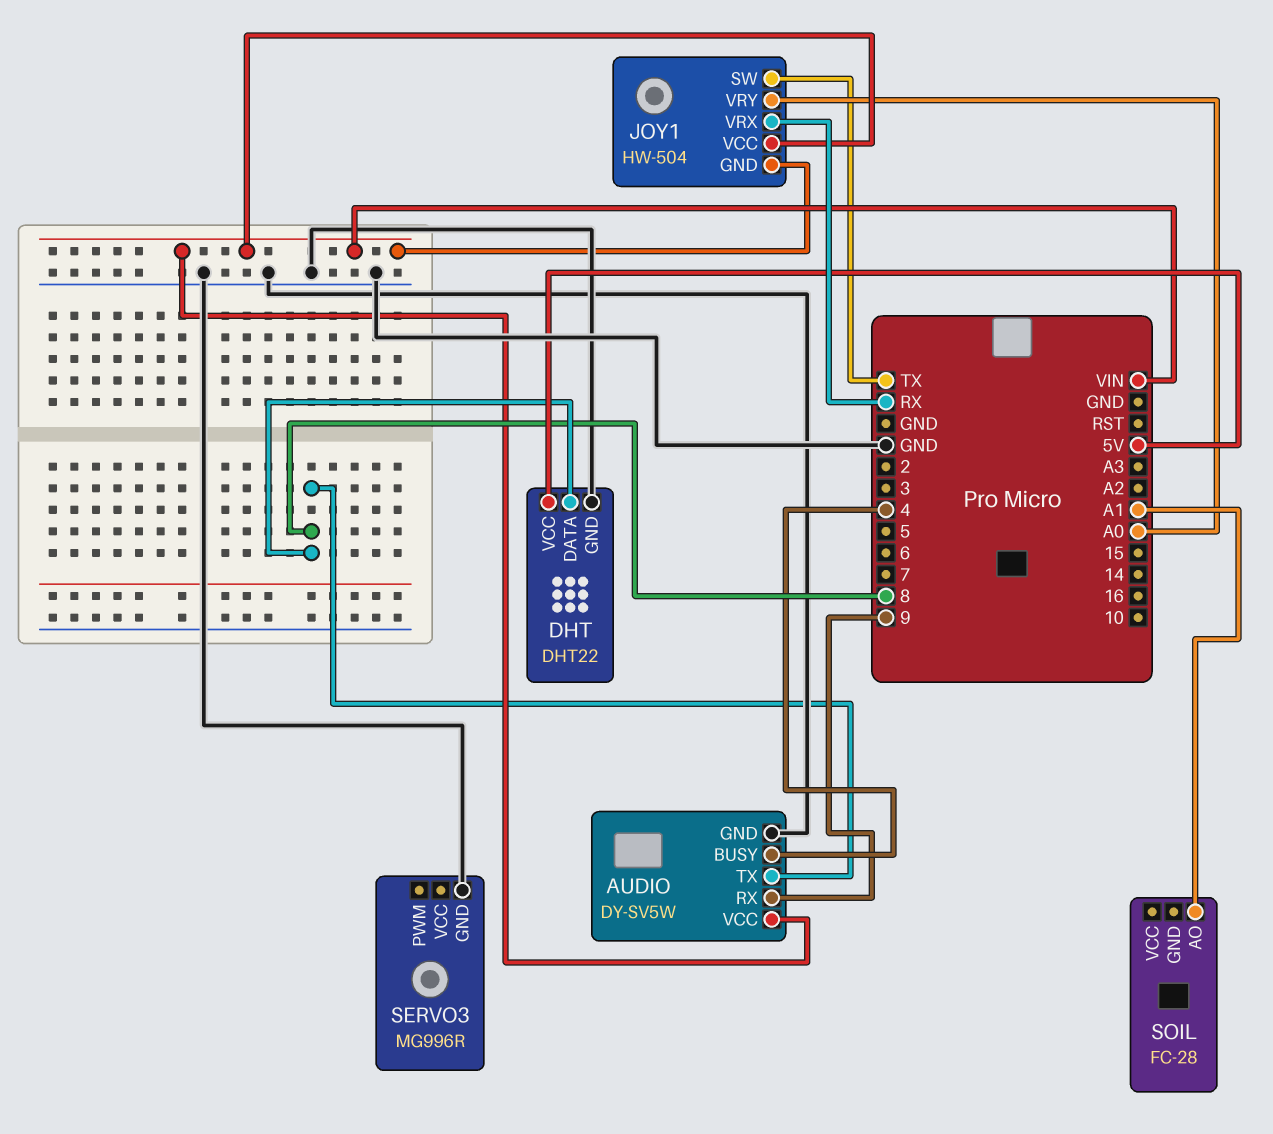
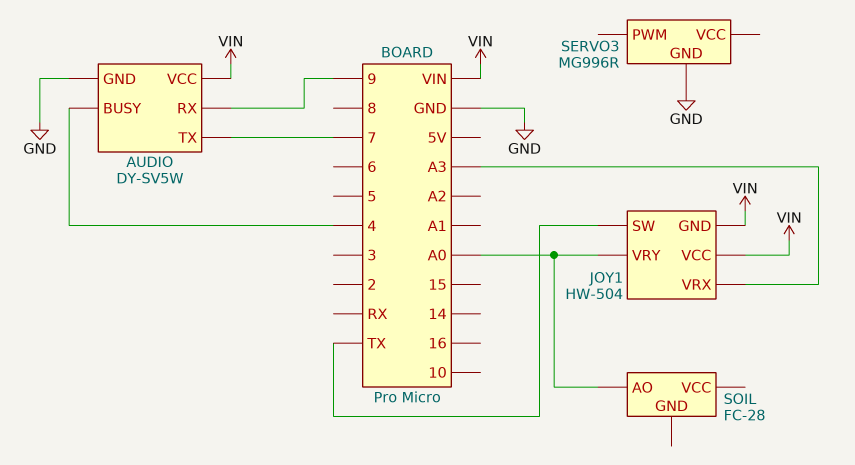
AUDIO pin TX: 8 -> 7
DHT: DHT22 -> none
DHT pin DATA: 8 -> none
DHT pin GND: GND -> none
DHT pin VCC: 5V -> none
JOY1 pin VRX: RX -> A3
SOIL pin AO: A1 -> A0

